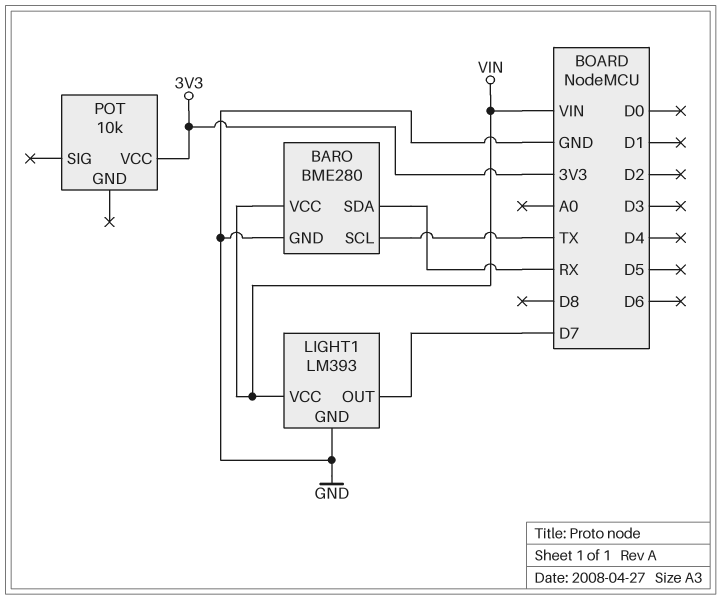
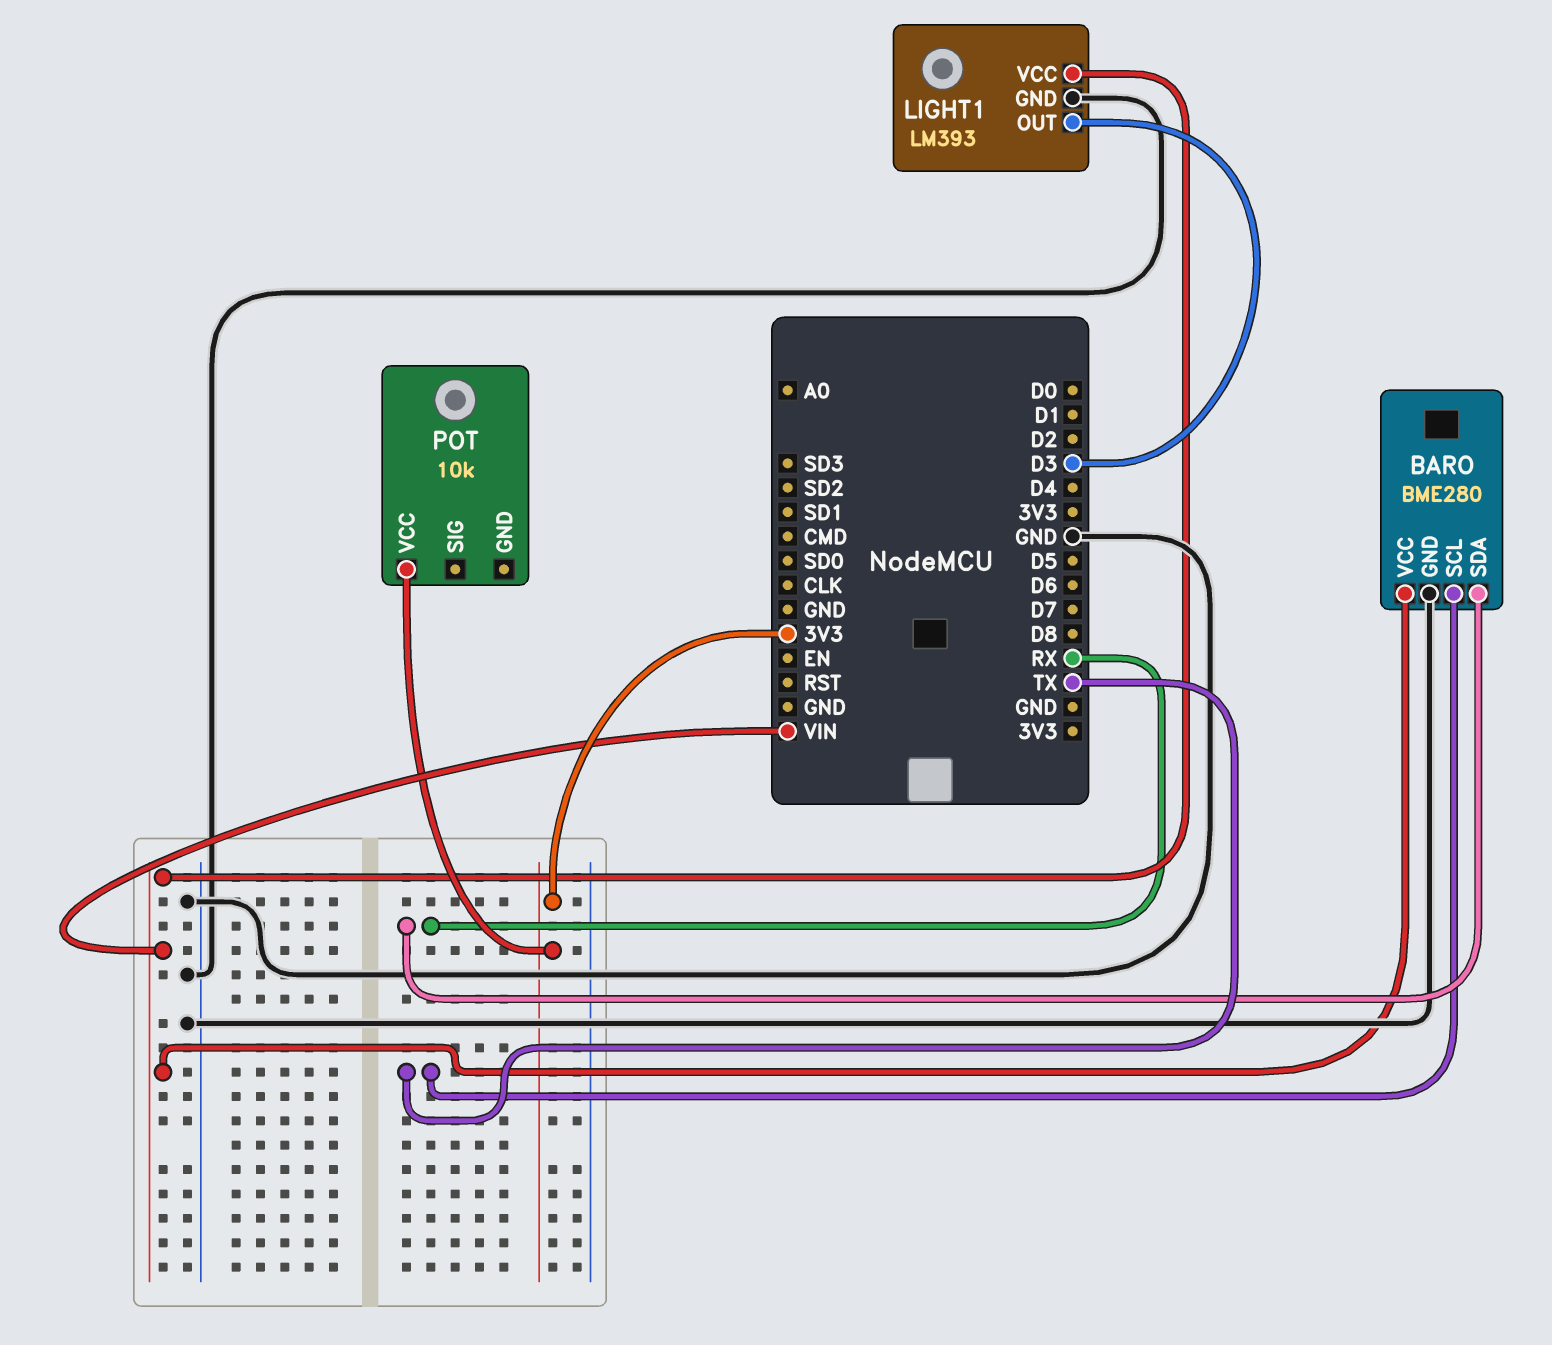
LIGHT1 pin OUT: D7 -> D3

